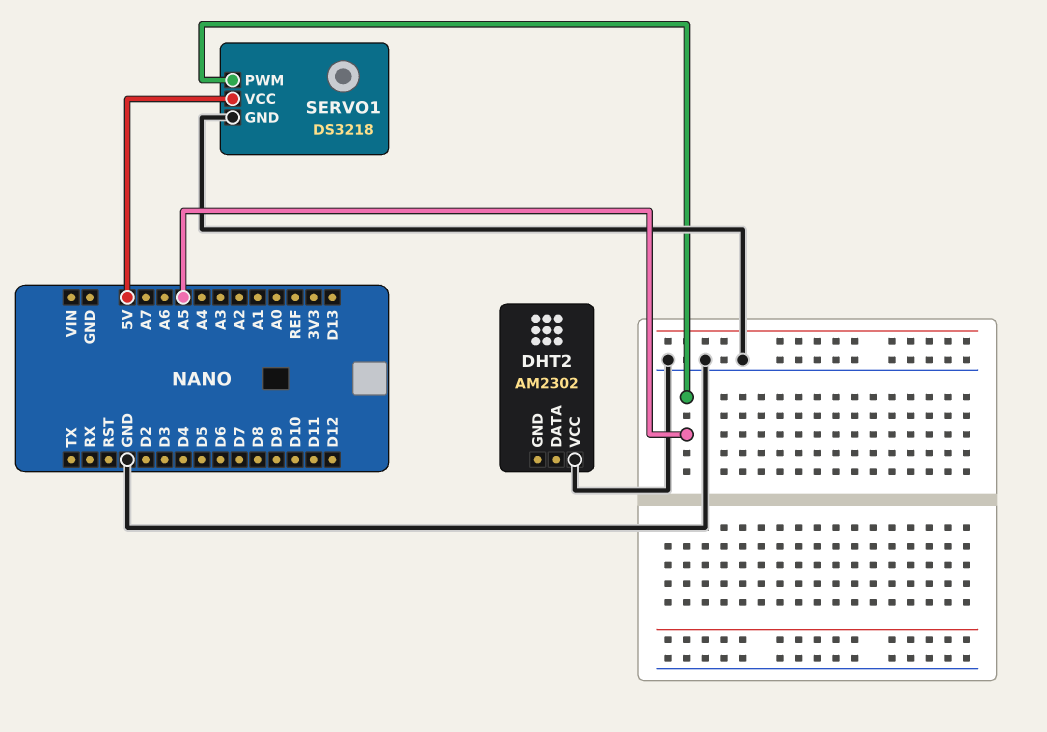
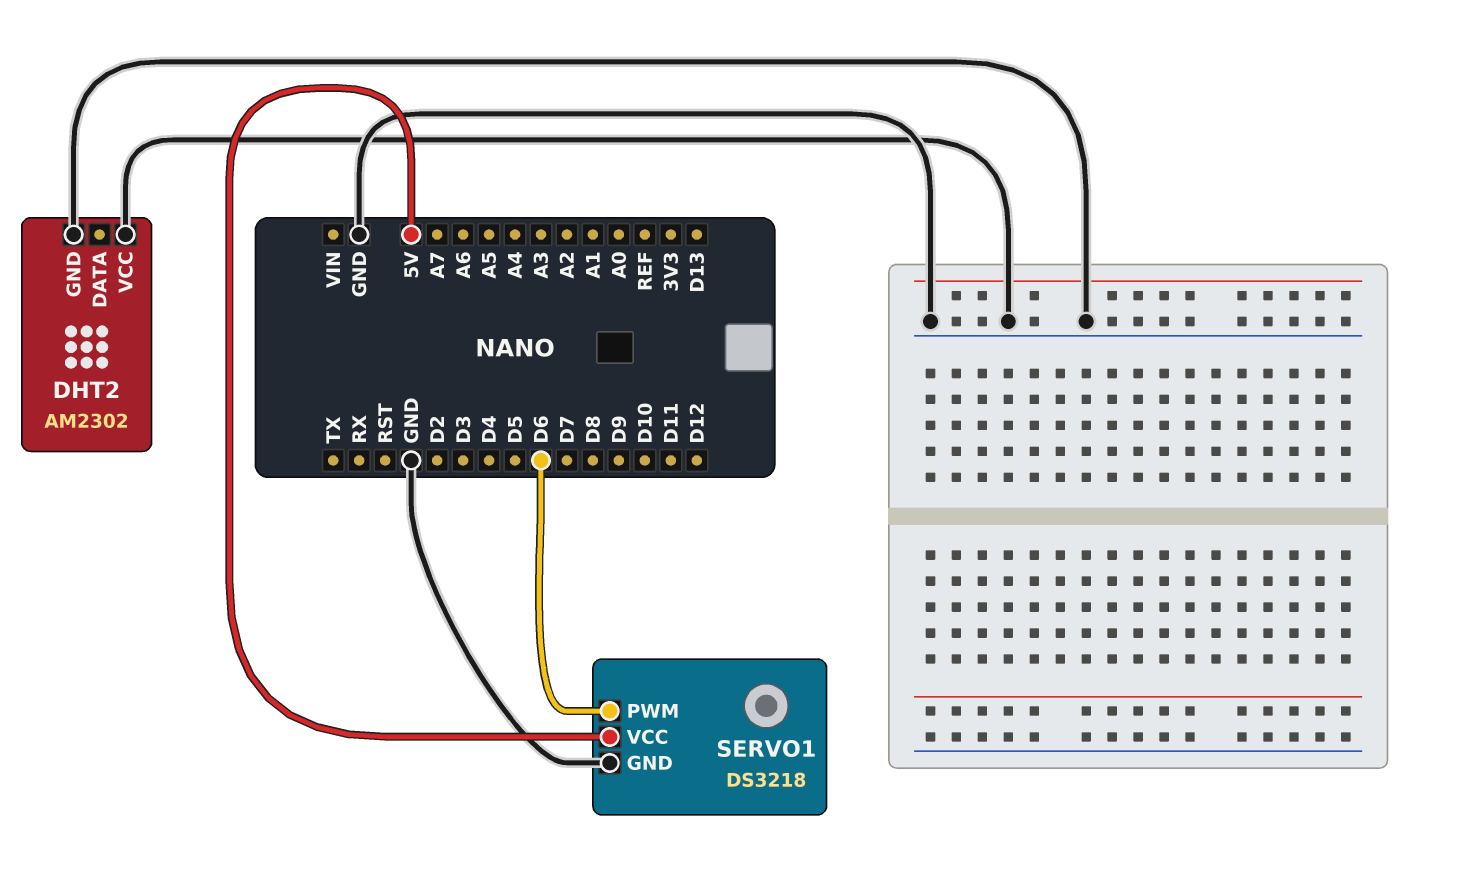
DHT2 pin GND: none -> GND
SERVO1 pin PWM: A5 -> D6

